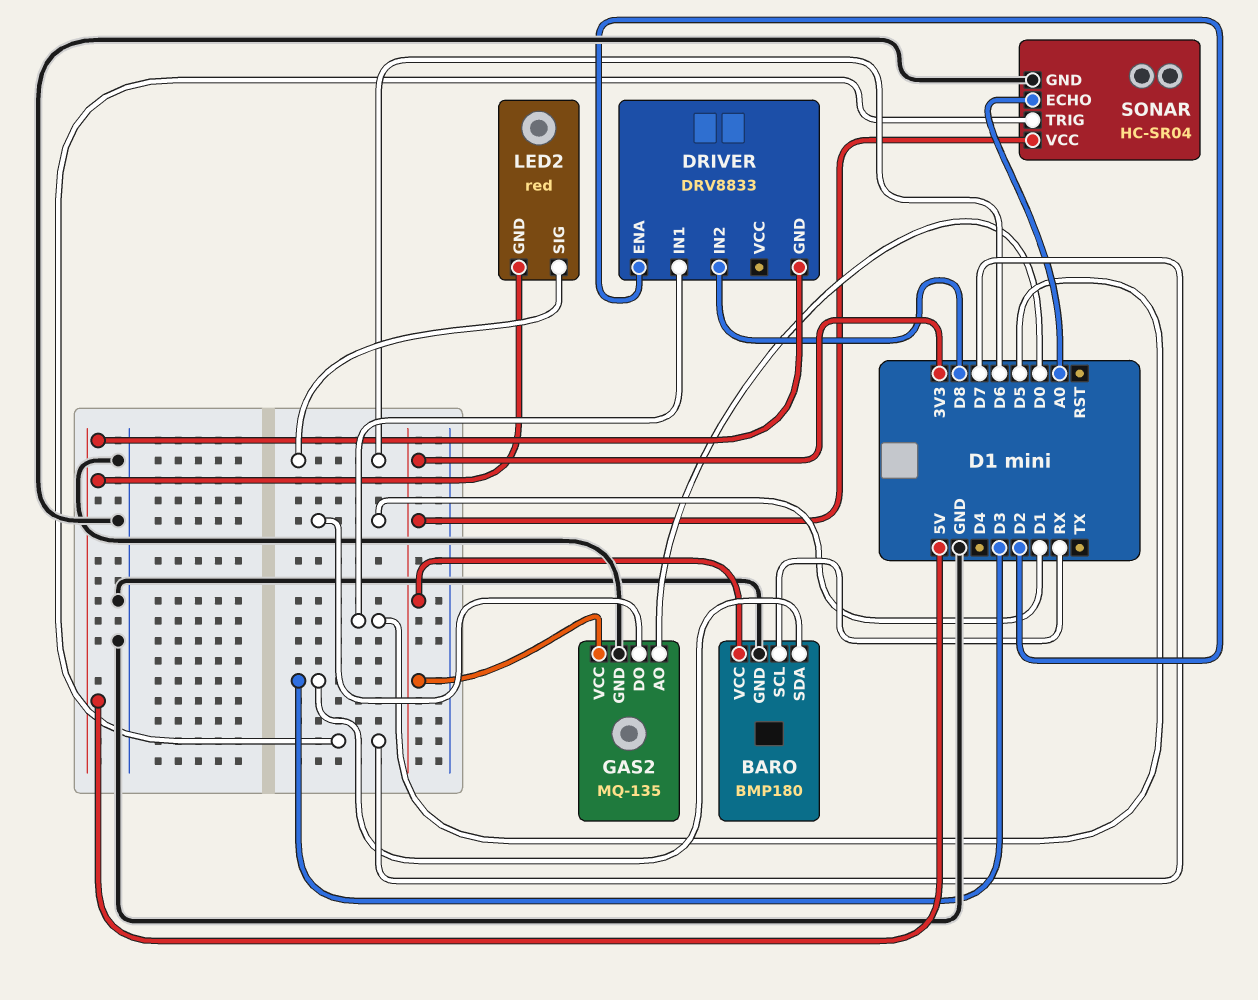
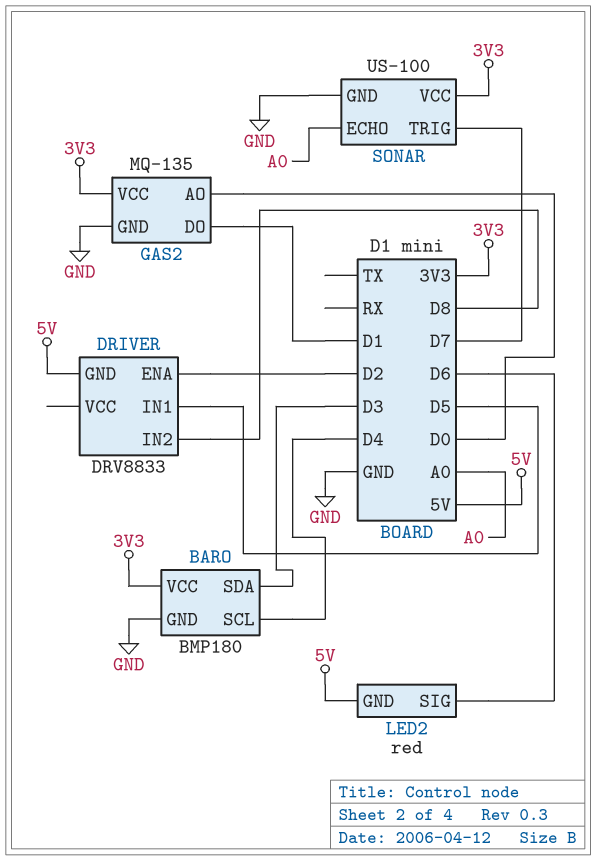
BARO pin SCL: RX -> D4
SONAR: HC-SR04 -> US-100

